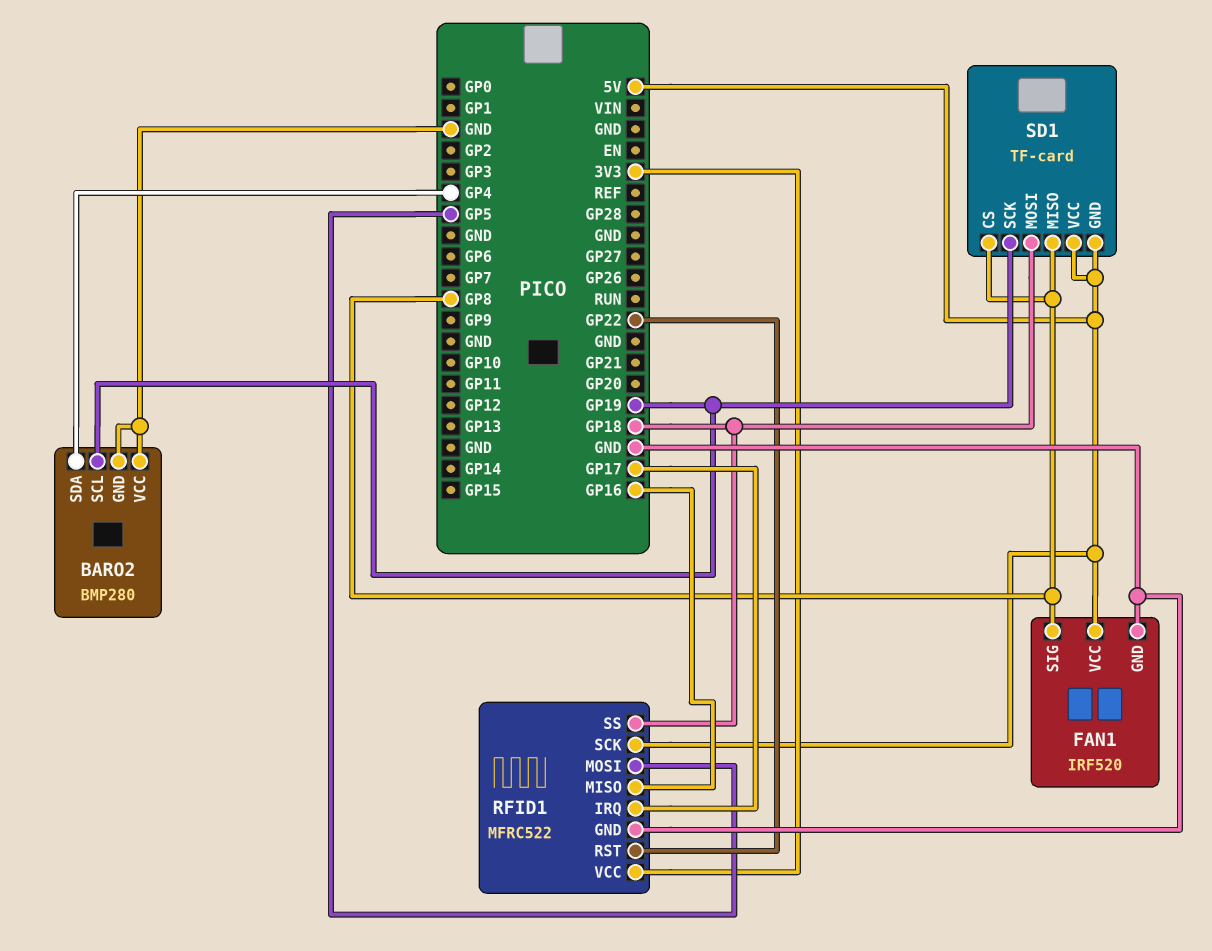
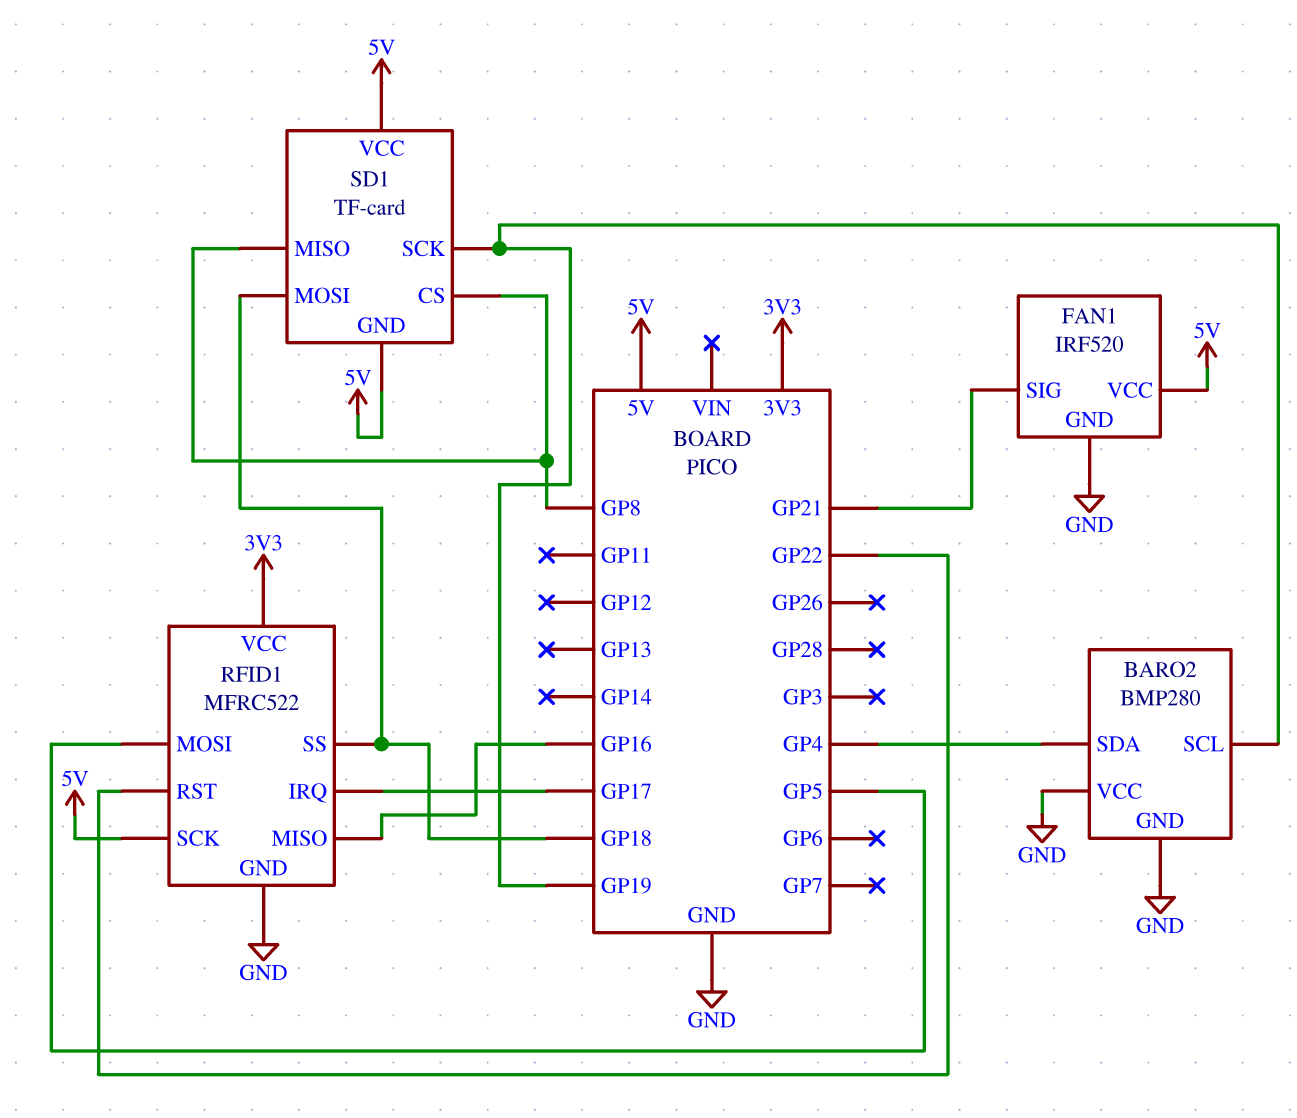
FAN1 pin SIG: GP8 -> GP21

